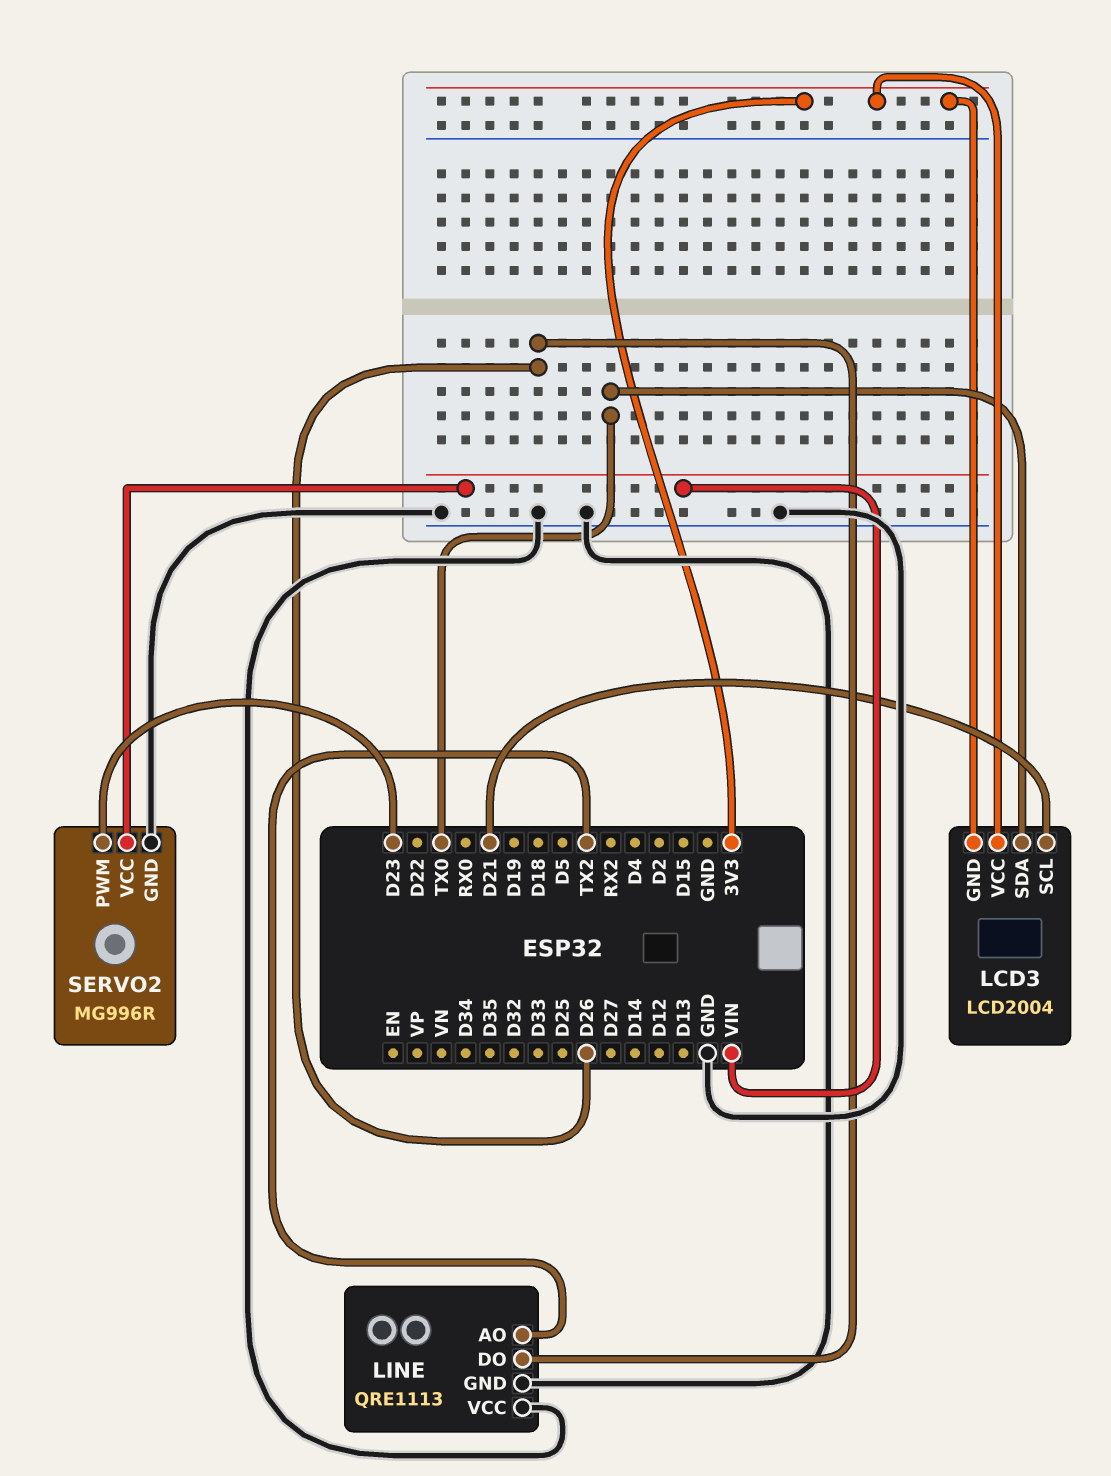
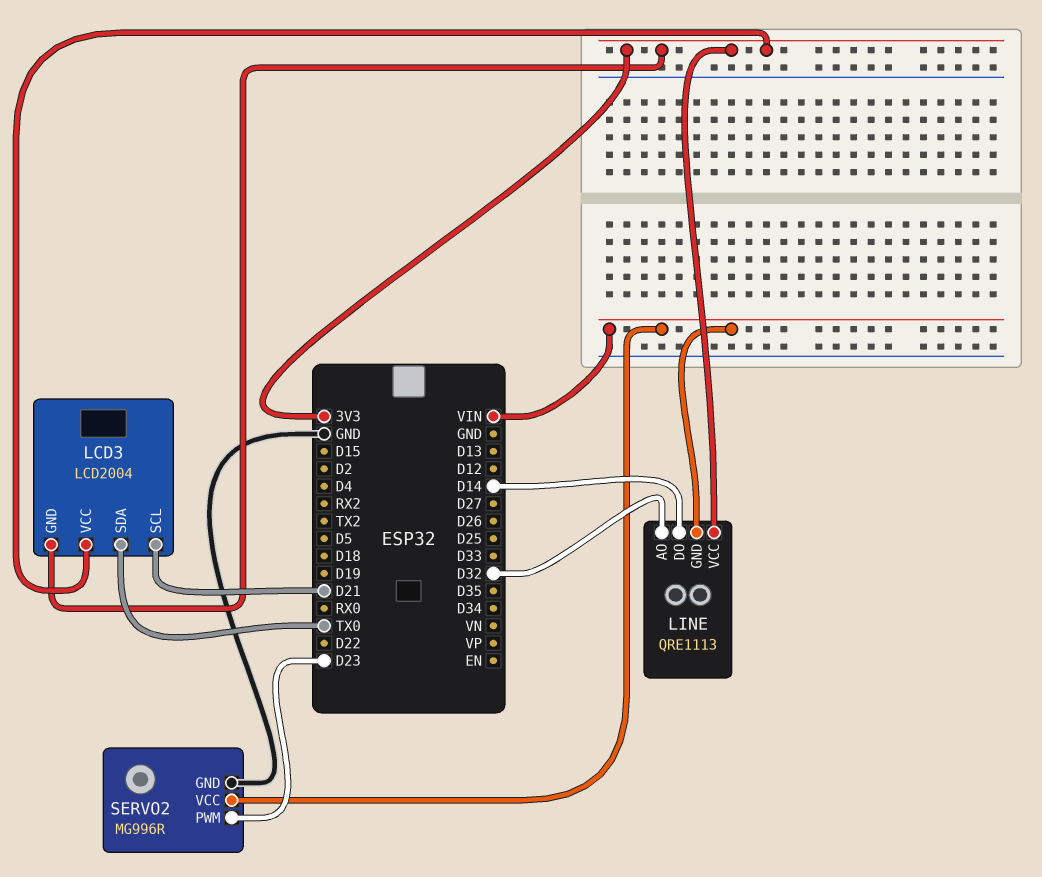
LINE pin AO: TX2 -> D32
LINE pin DO: D26 -> D14
LINE pin GND: GND -> VIN
LINE pin VCC: GND -> 3V3

